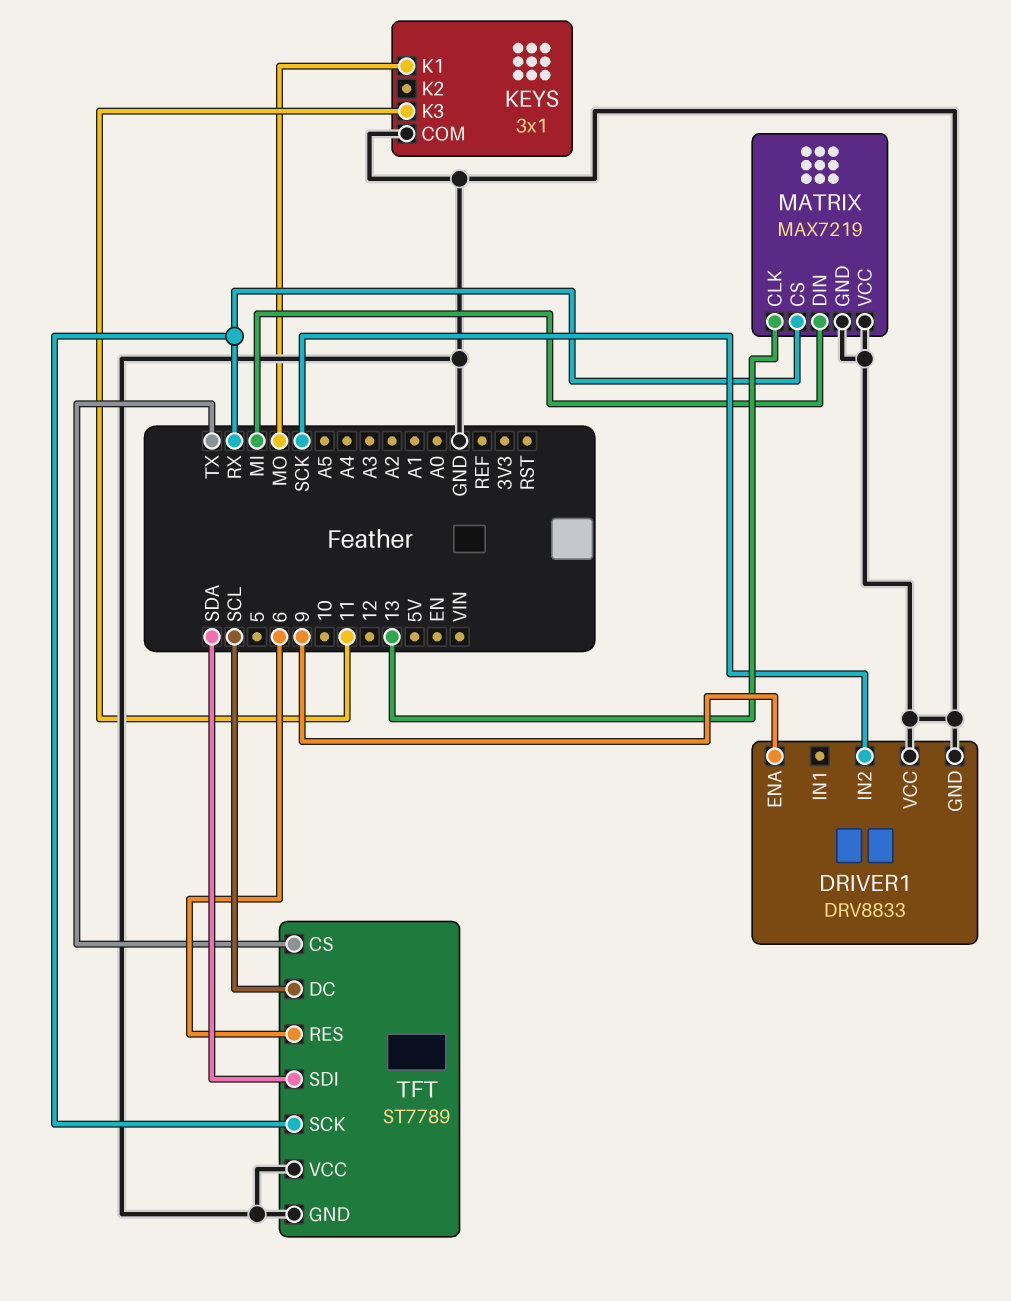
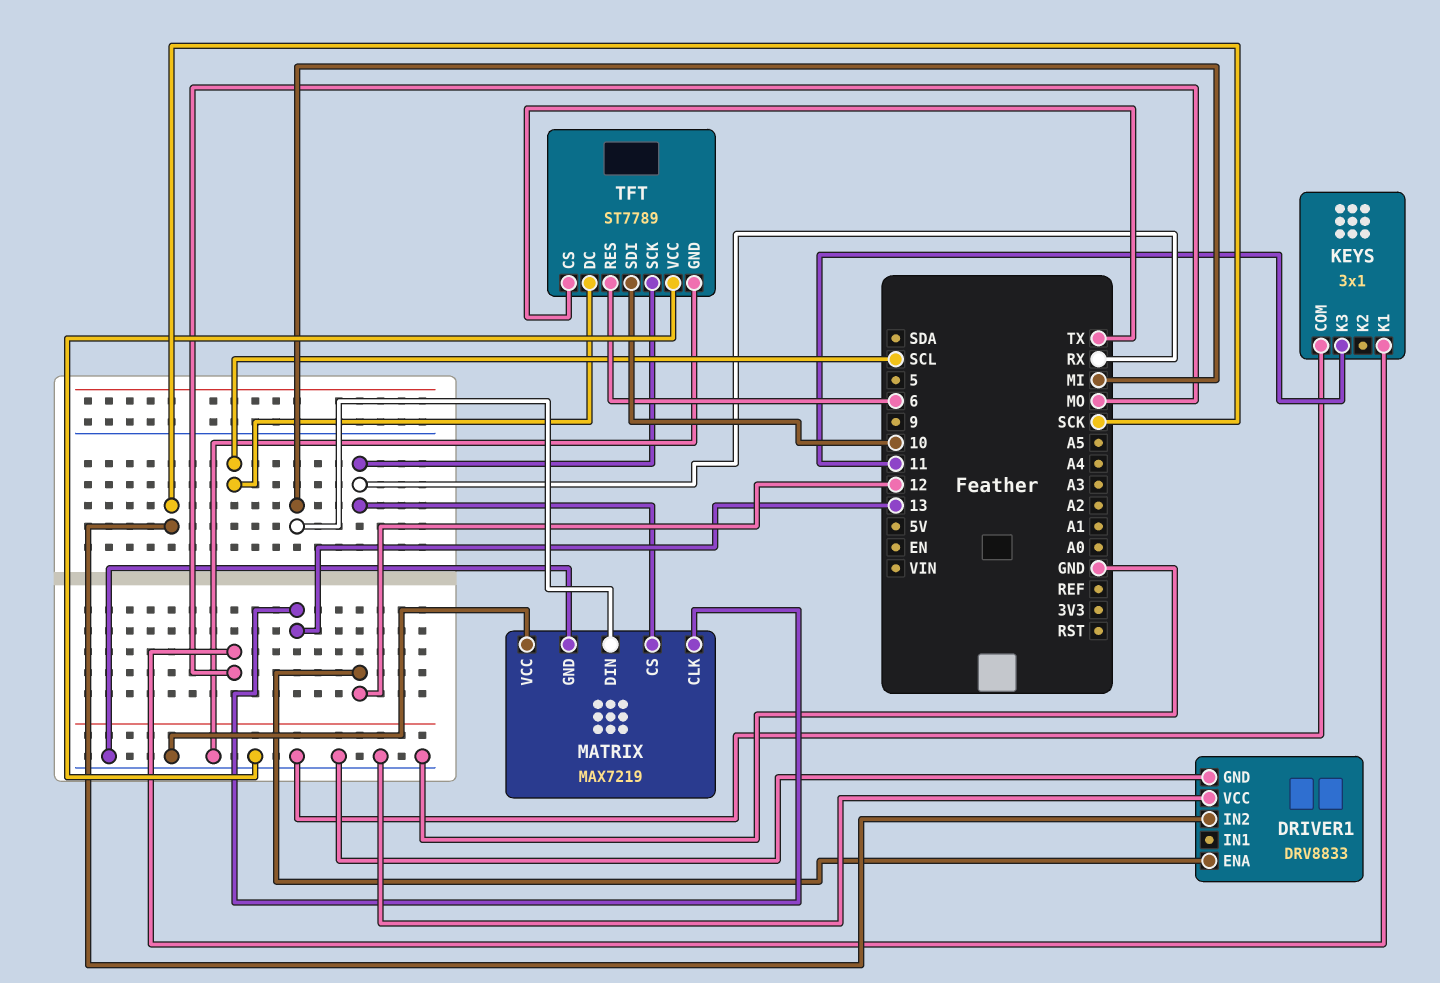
DRIVER1 pin ENA: 9 -> 12
TFT pin SDI: SDA -> 10

